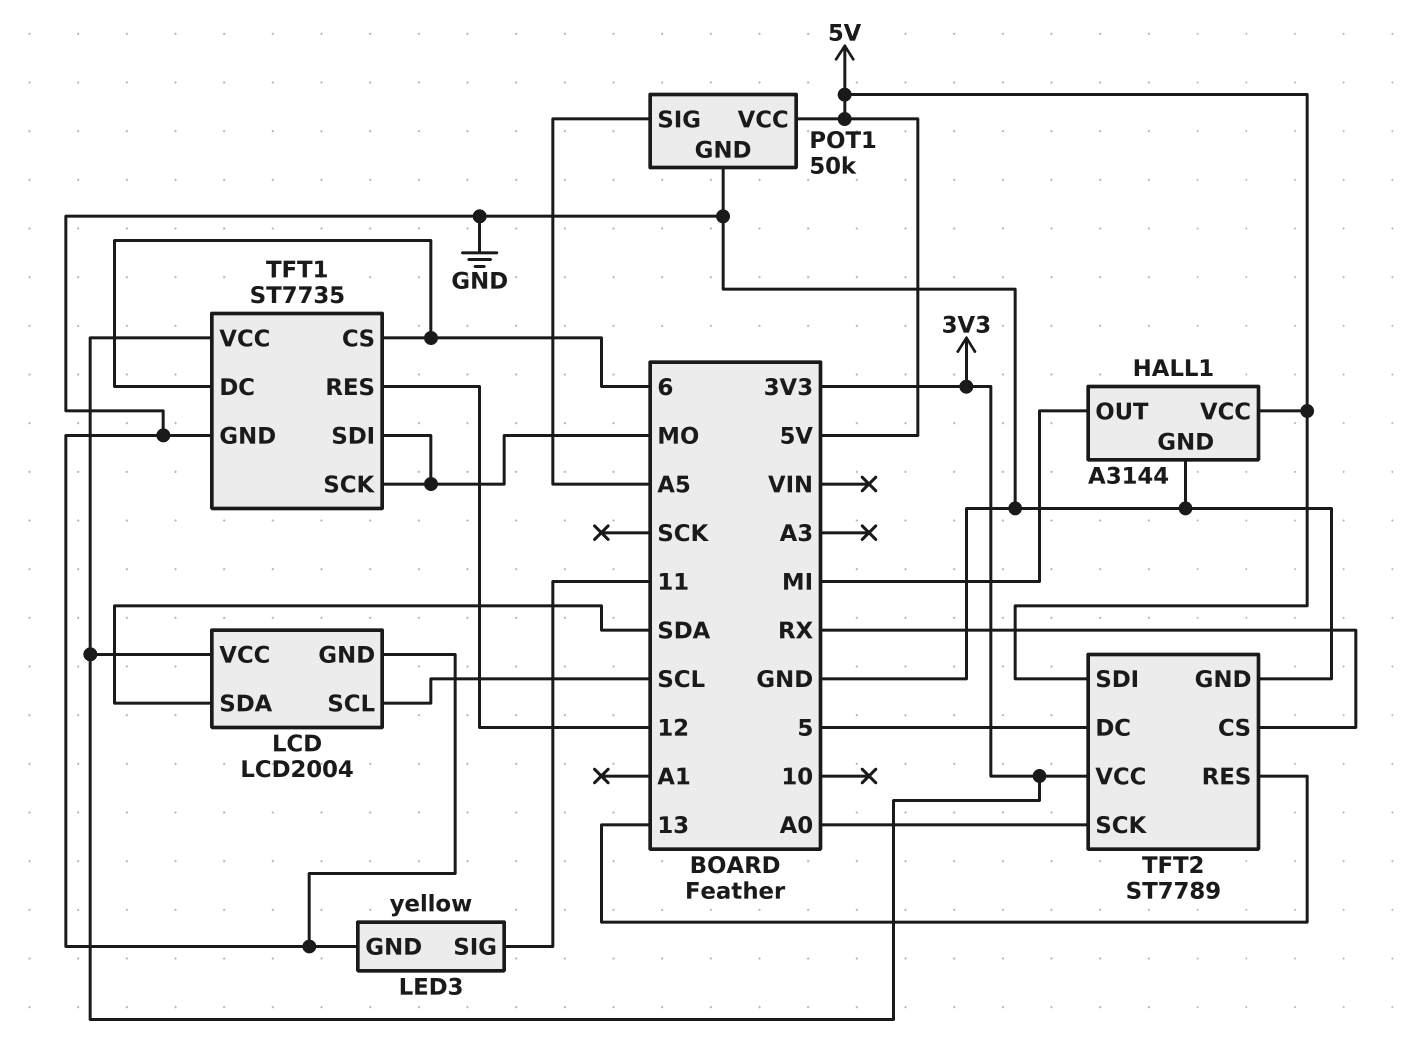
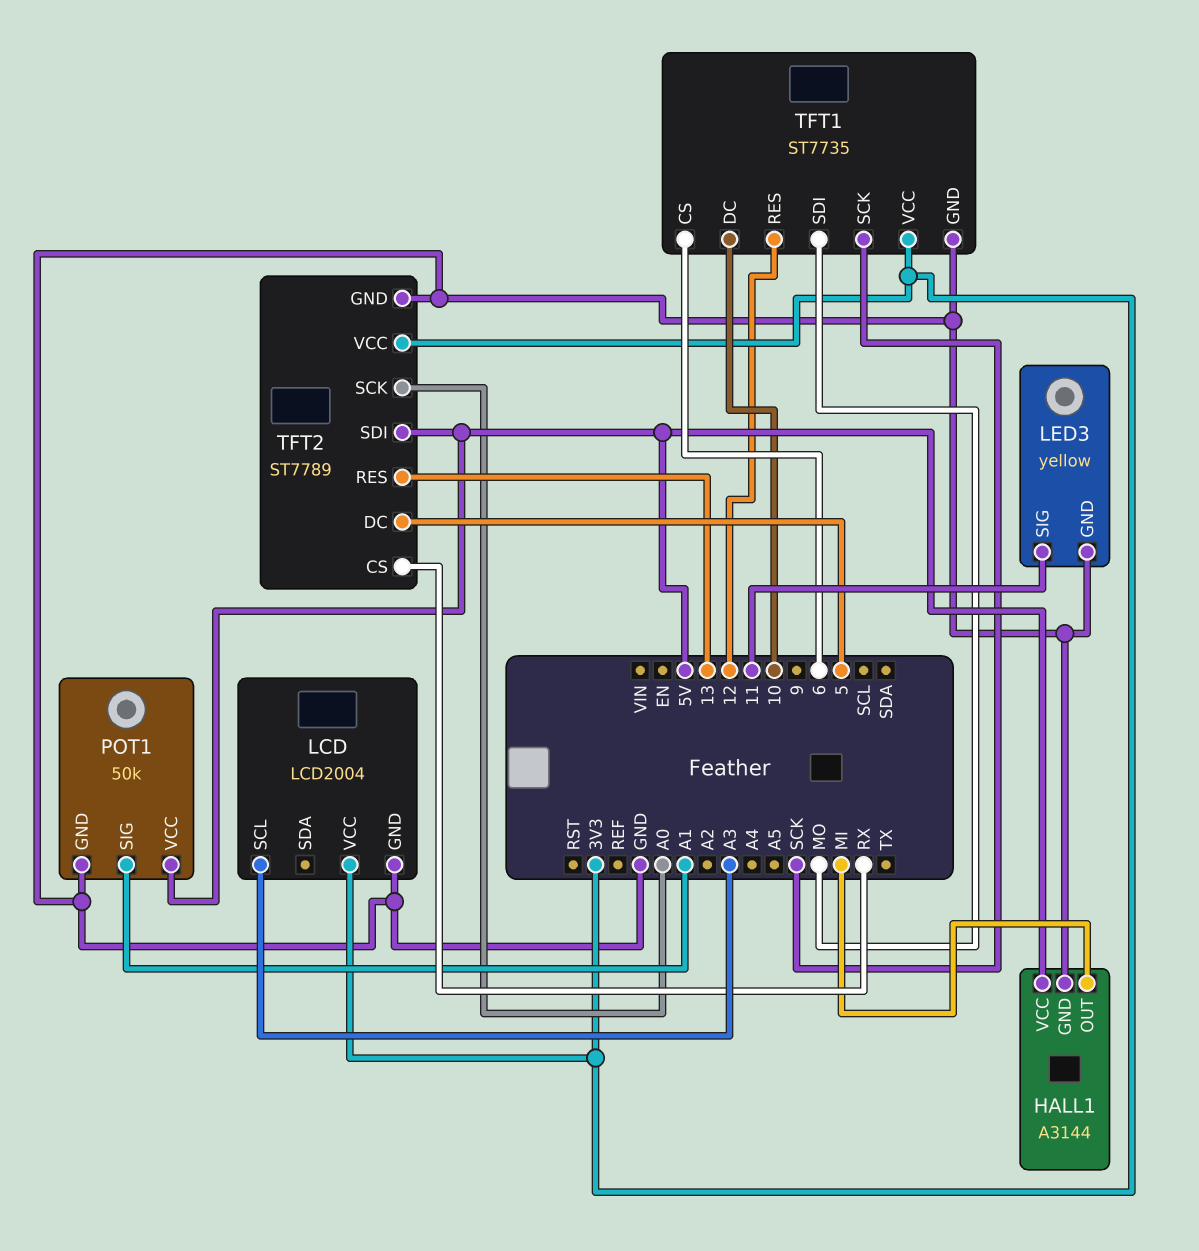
LCD pin SCL: SCL -> A3
LCD pin SDA: SDA -> none
POT1 pin SIG: A5 -> A1
TFT1 pin DC: 6 -> 10
TFT1 pin SCK: MO -> SCK

